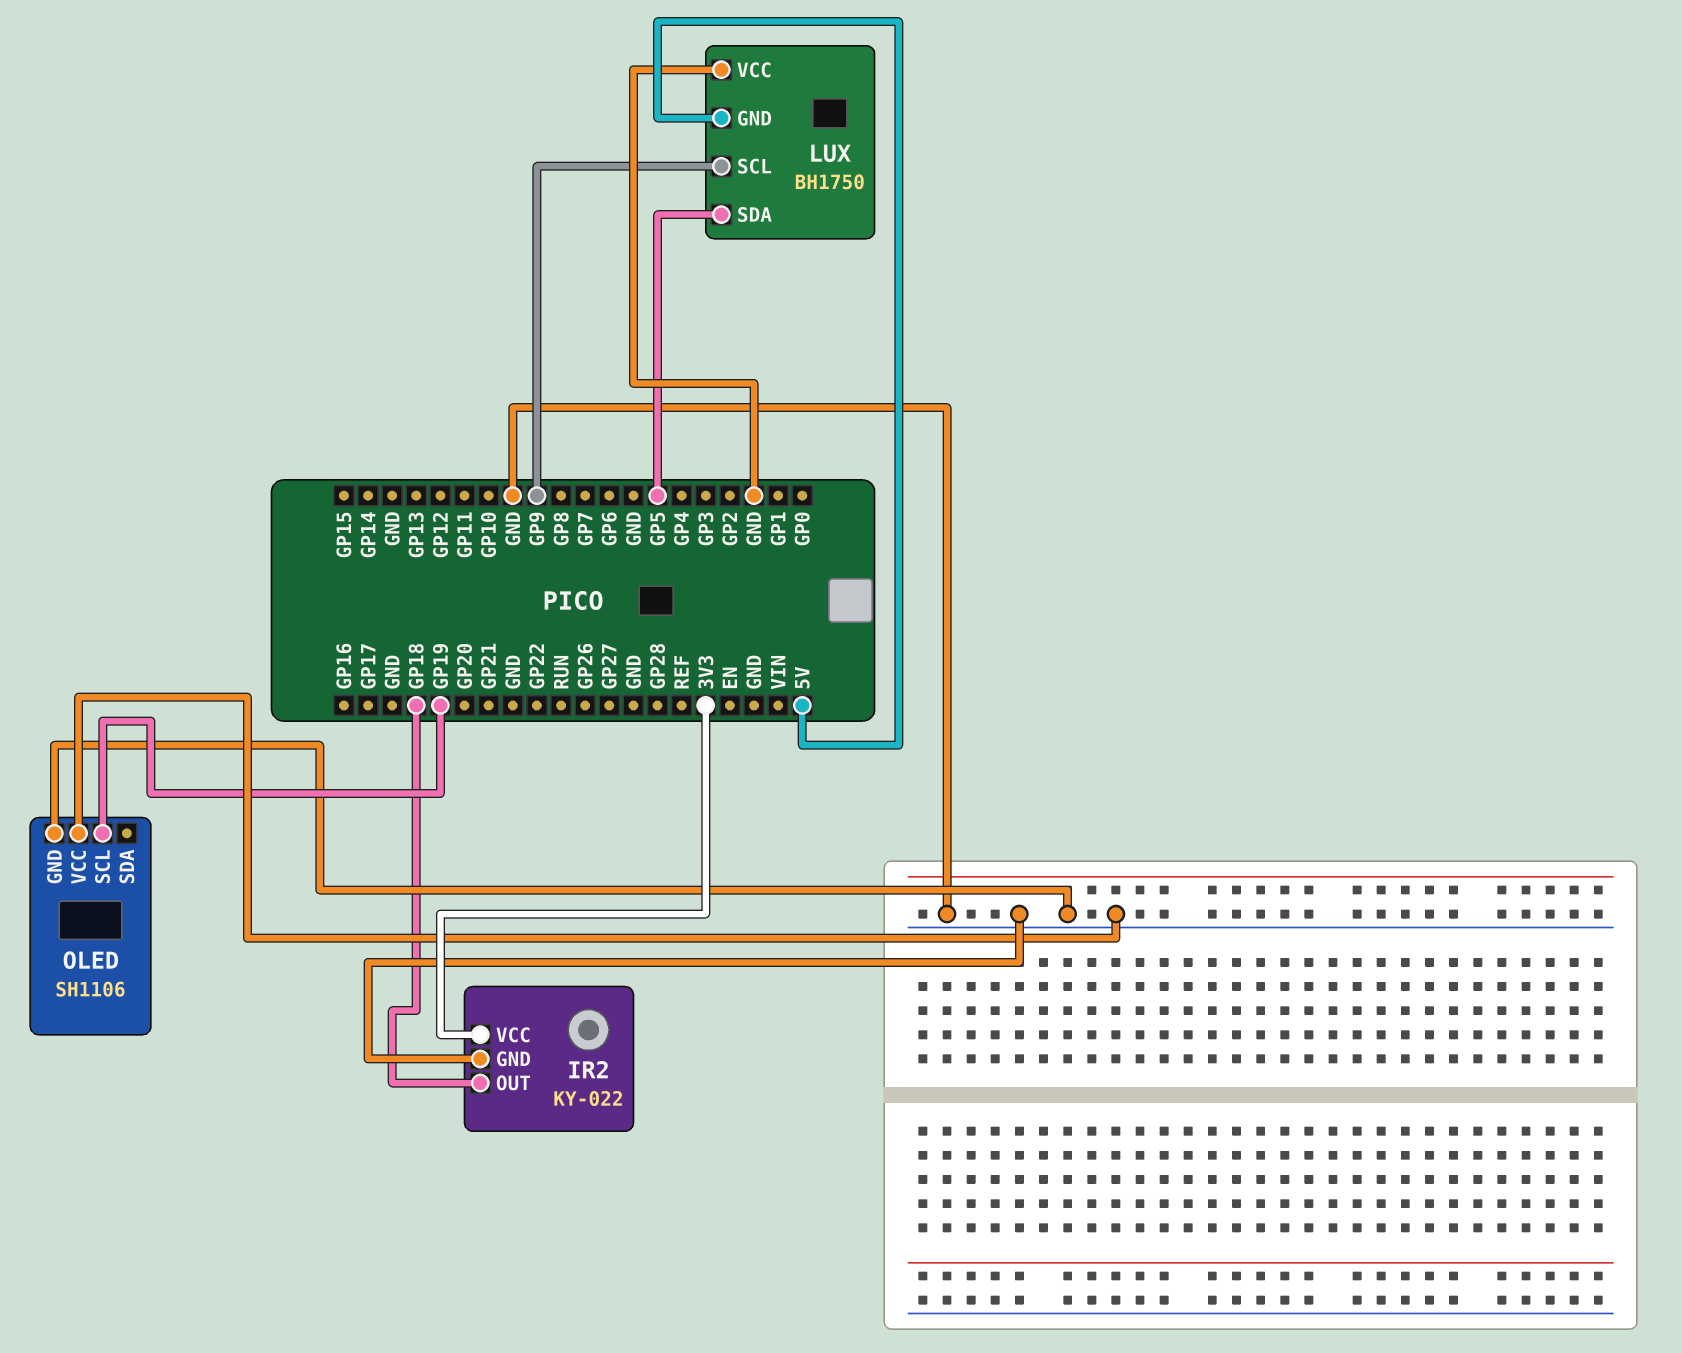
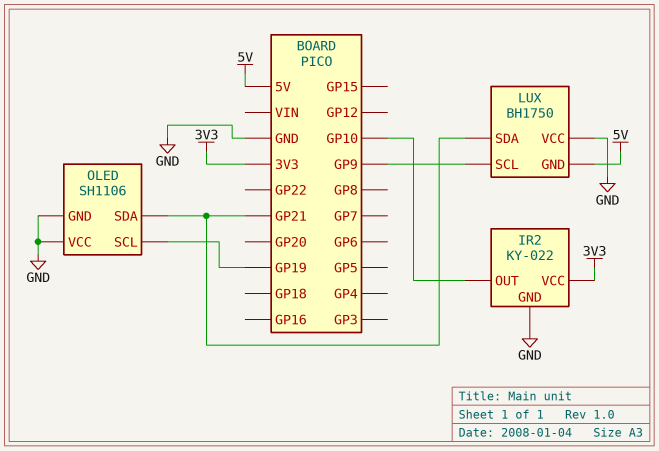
IR2 pin OUT: GP18 -> GP10
LUX pin SDA: GP5 -> GP21
OLED pin SDA: none -> GP21

